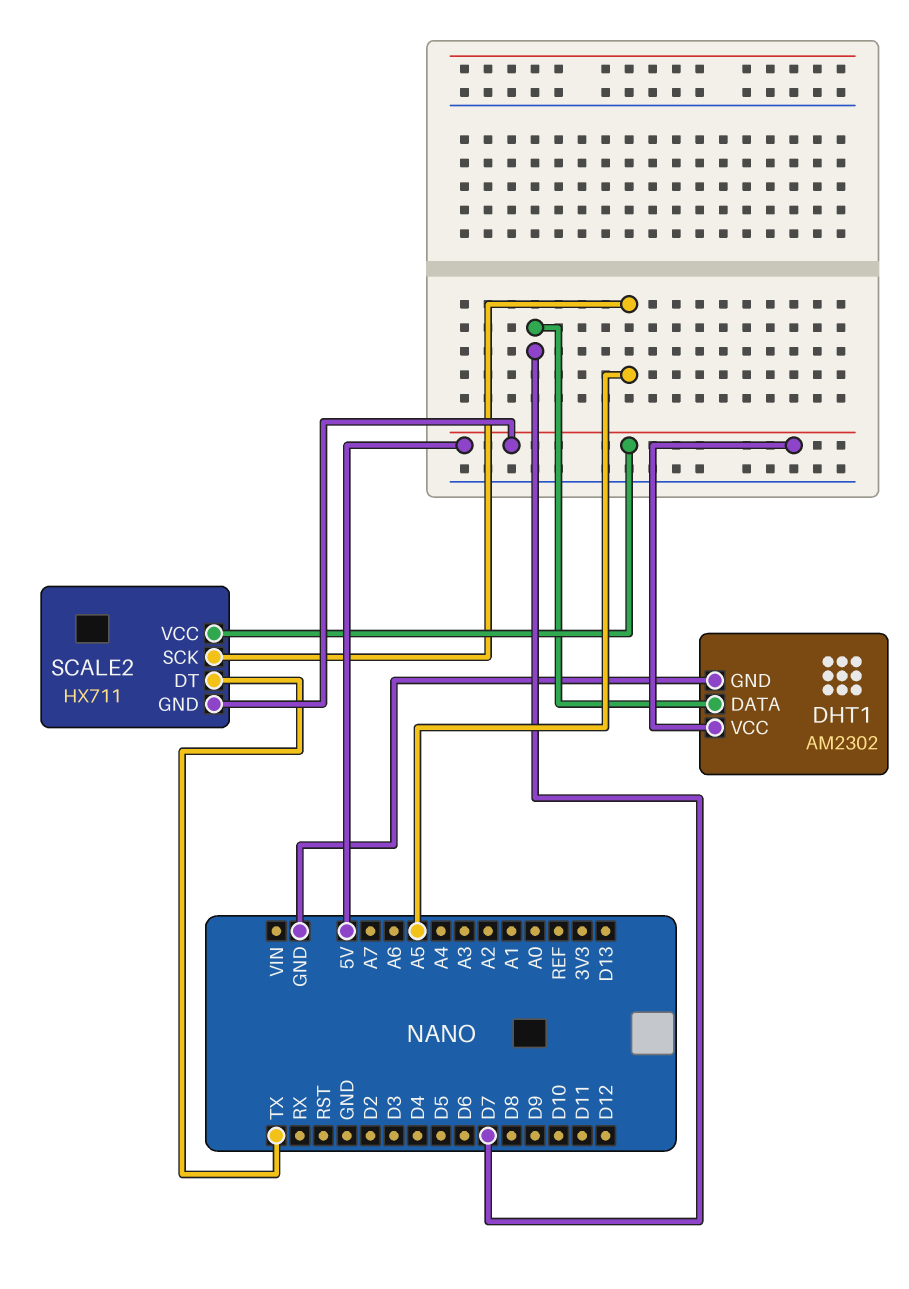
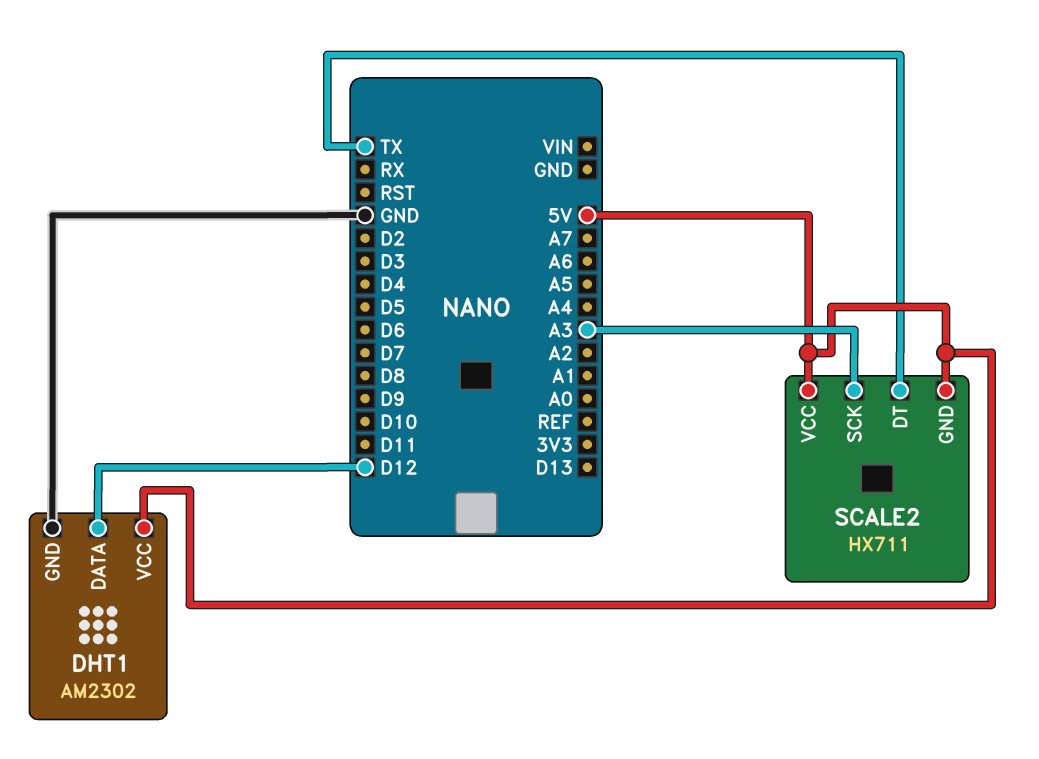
DHT1 pin DATA: D7 -> D12
SCALE2 pin SCK: A5 -> A3

